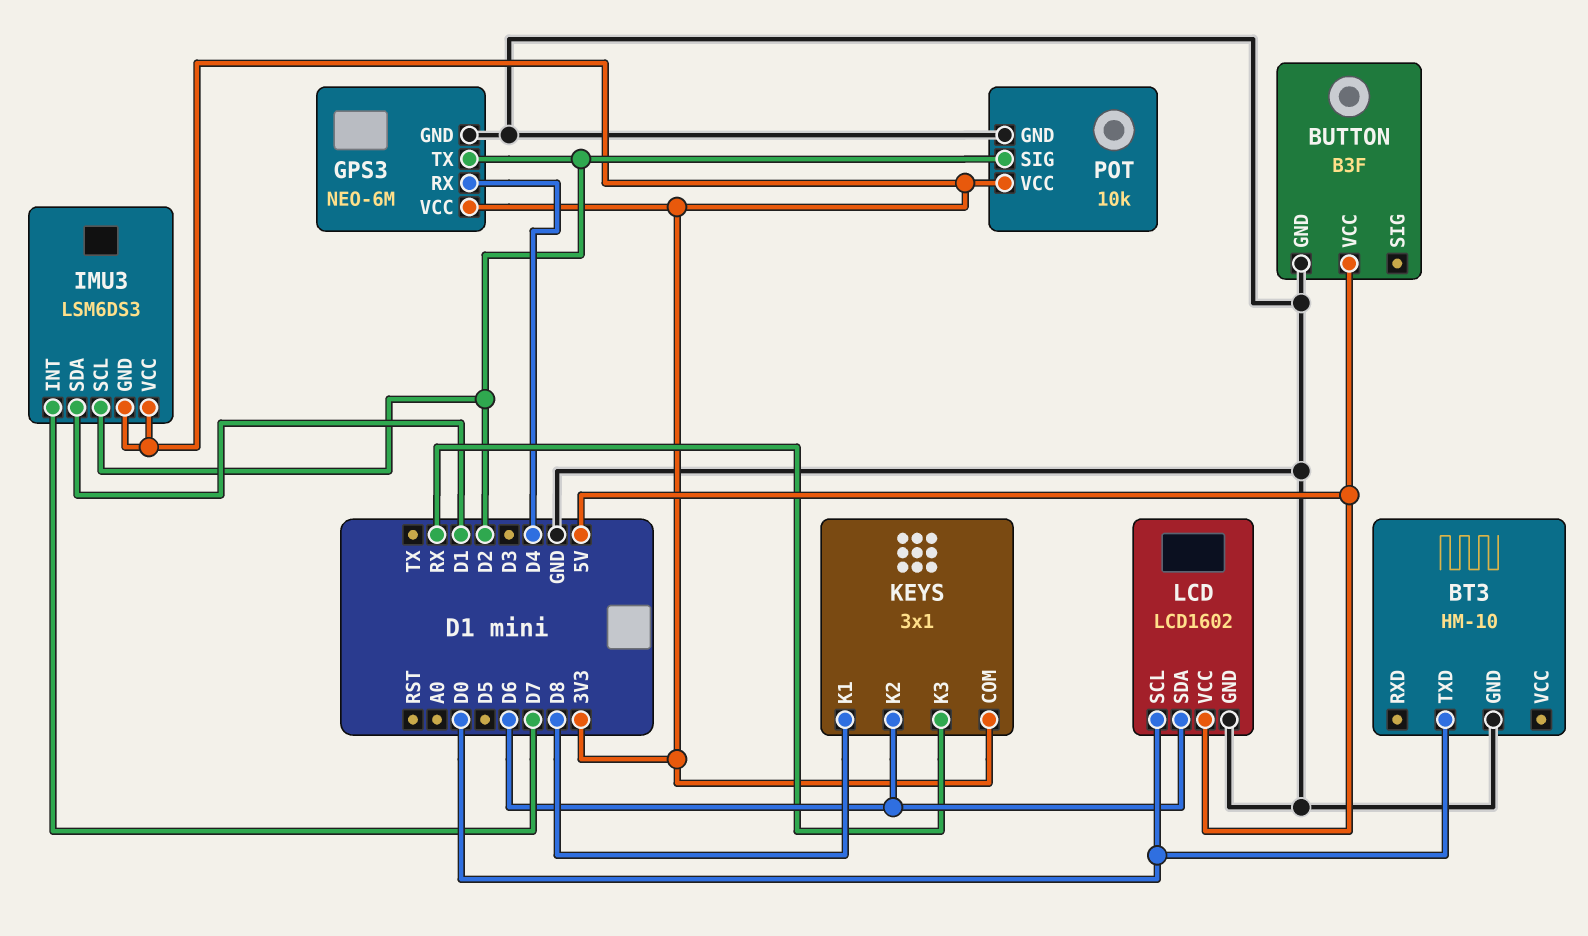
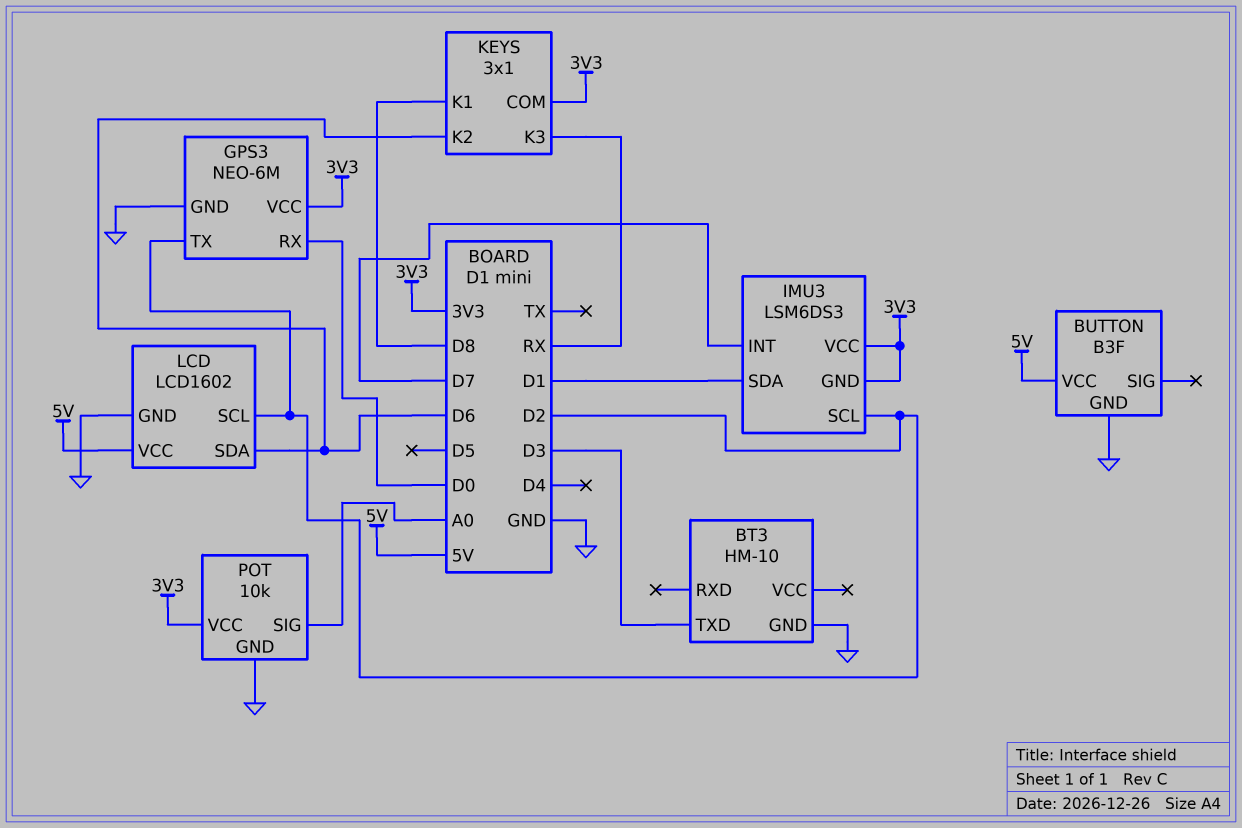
BT3 pin TXD: D0 -> D3
GPS3 pin RX: D4 -> D0
LCD pin SCL: D0 -> D2
POT pin SIG: D2 -> A0

